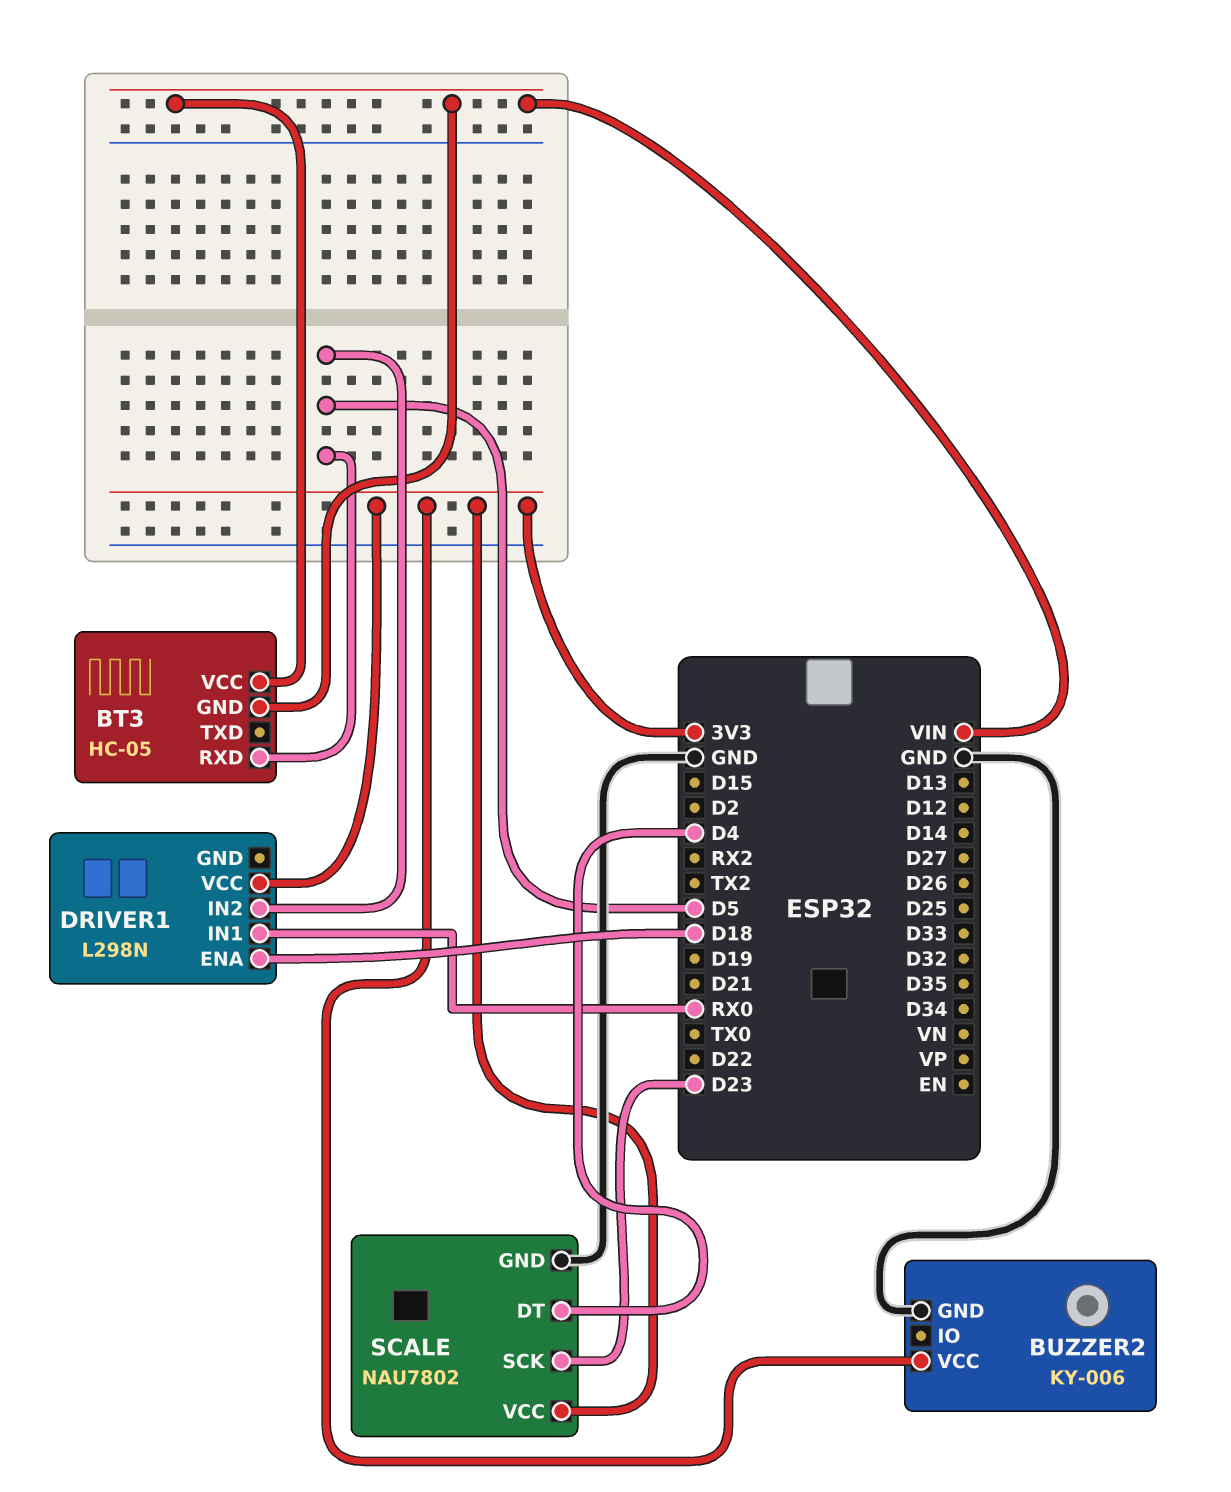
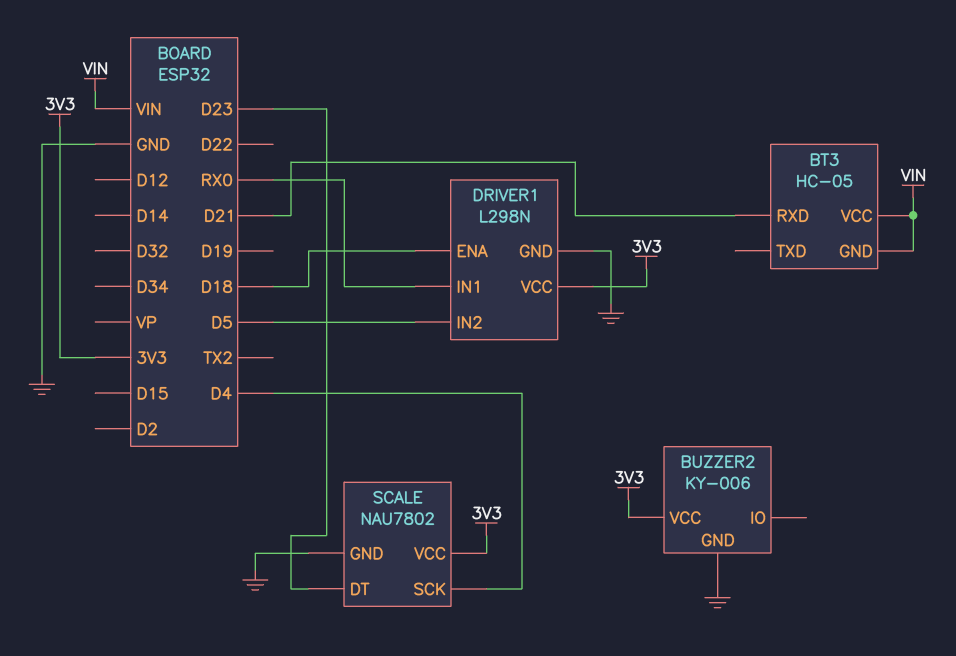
BT3 pin RXD: D5 -> D21
DRIVER1 pin GND: none -> GND
SCALE pin DT: D4 -> D23
SCALE pin SCK: D23 -> D4

